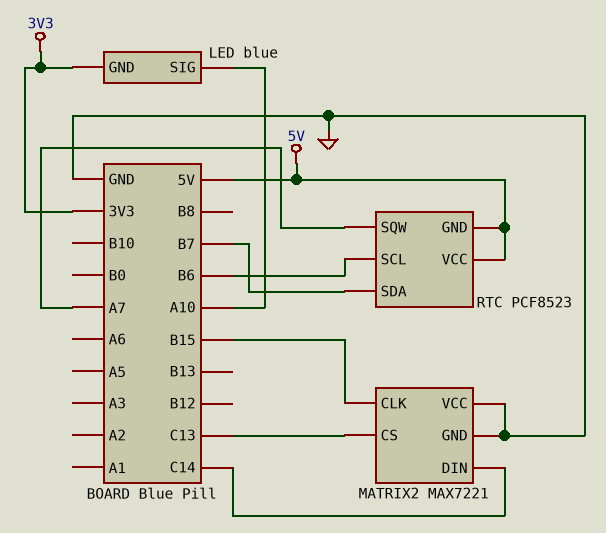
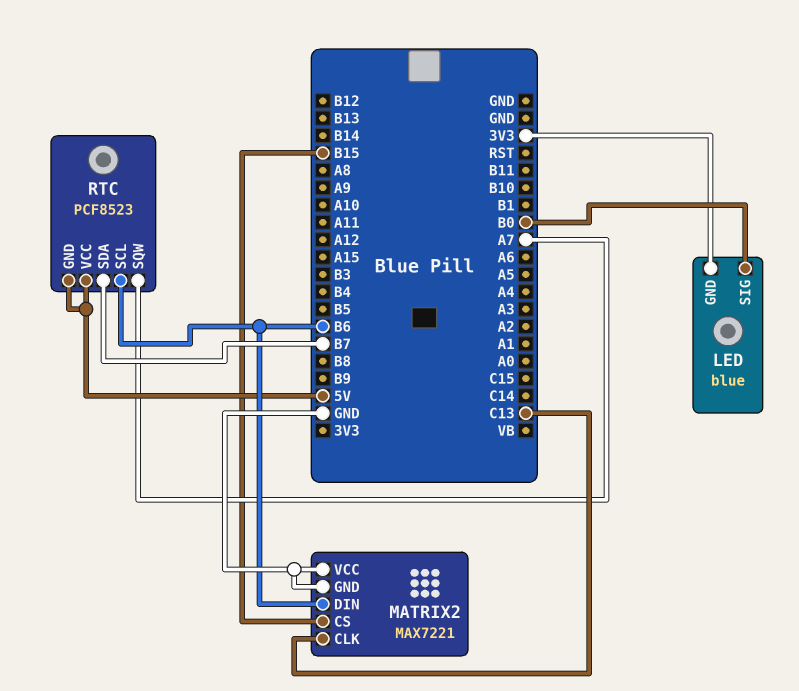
LED pin SIG: A10 -> B0
MATRIX2 pin CLK: B15 -> C13
MATRIX2 pin CS: C13 -> B15
MATRIX2 pin DIN: C14 -> B6

